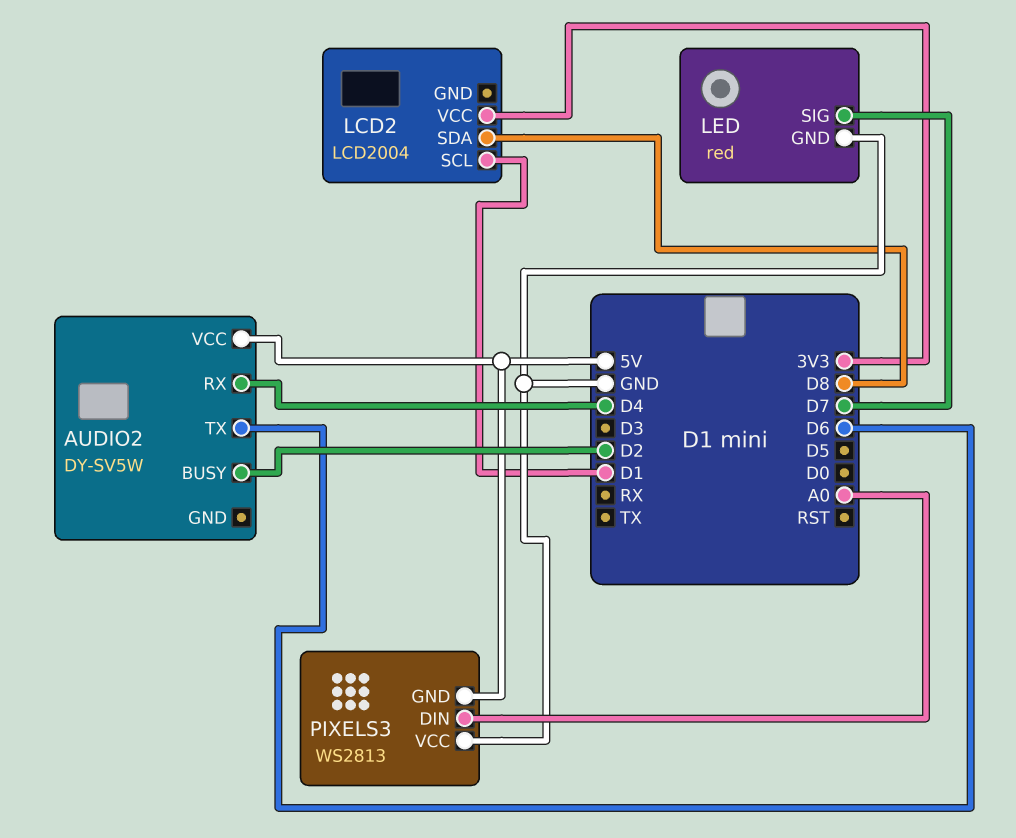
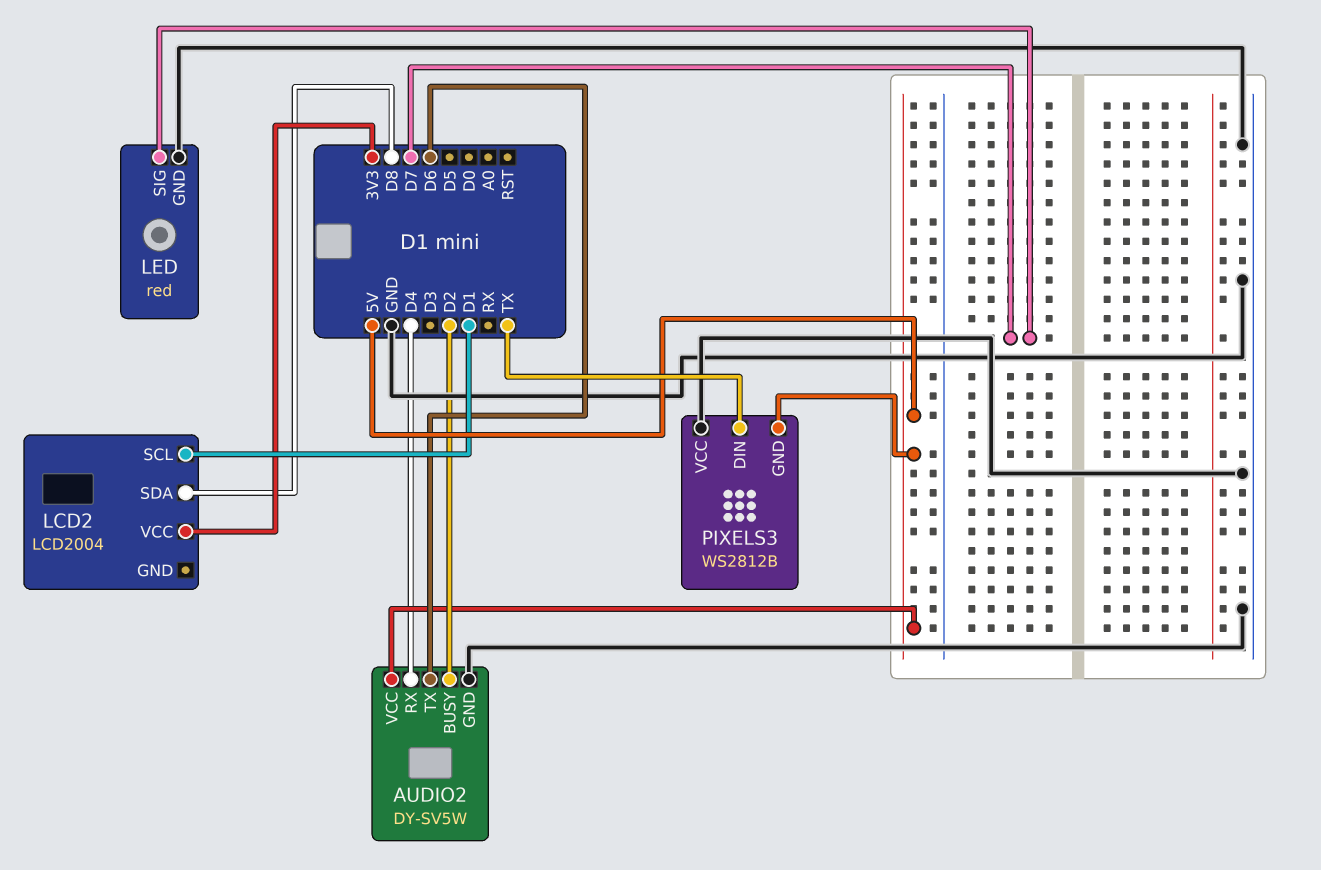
AUDIO2 pin GND: none -> GND
PIXELS3: WS2813 -> WS2812B
PIXELS3 pin DIN: A0 -> TX

